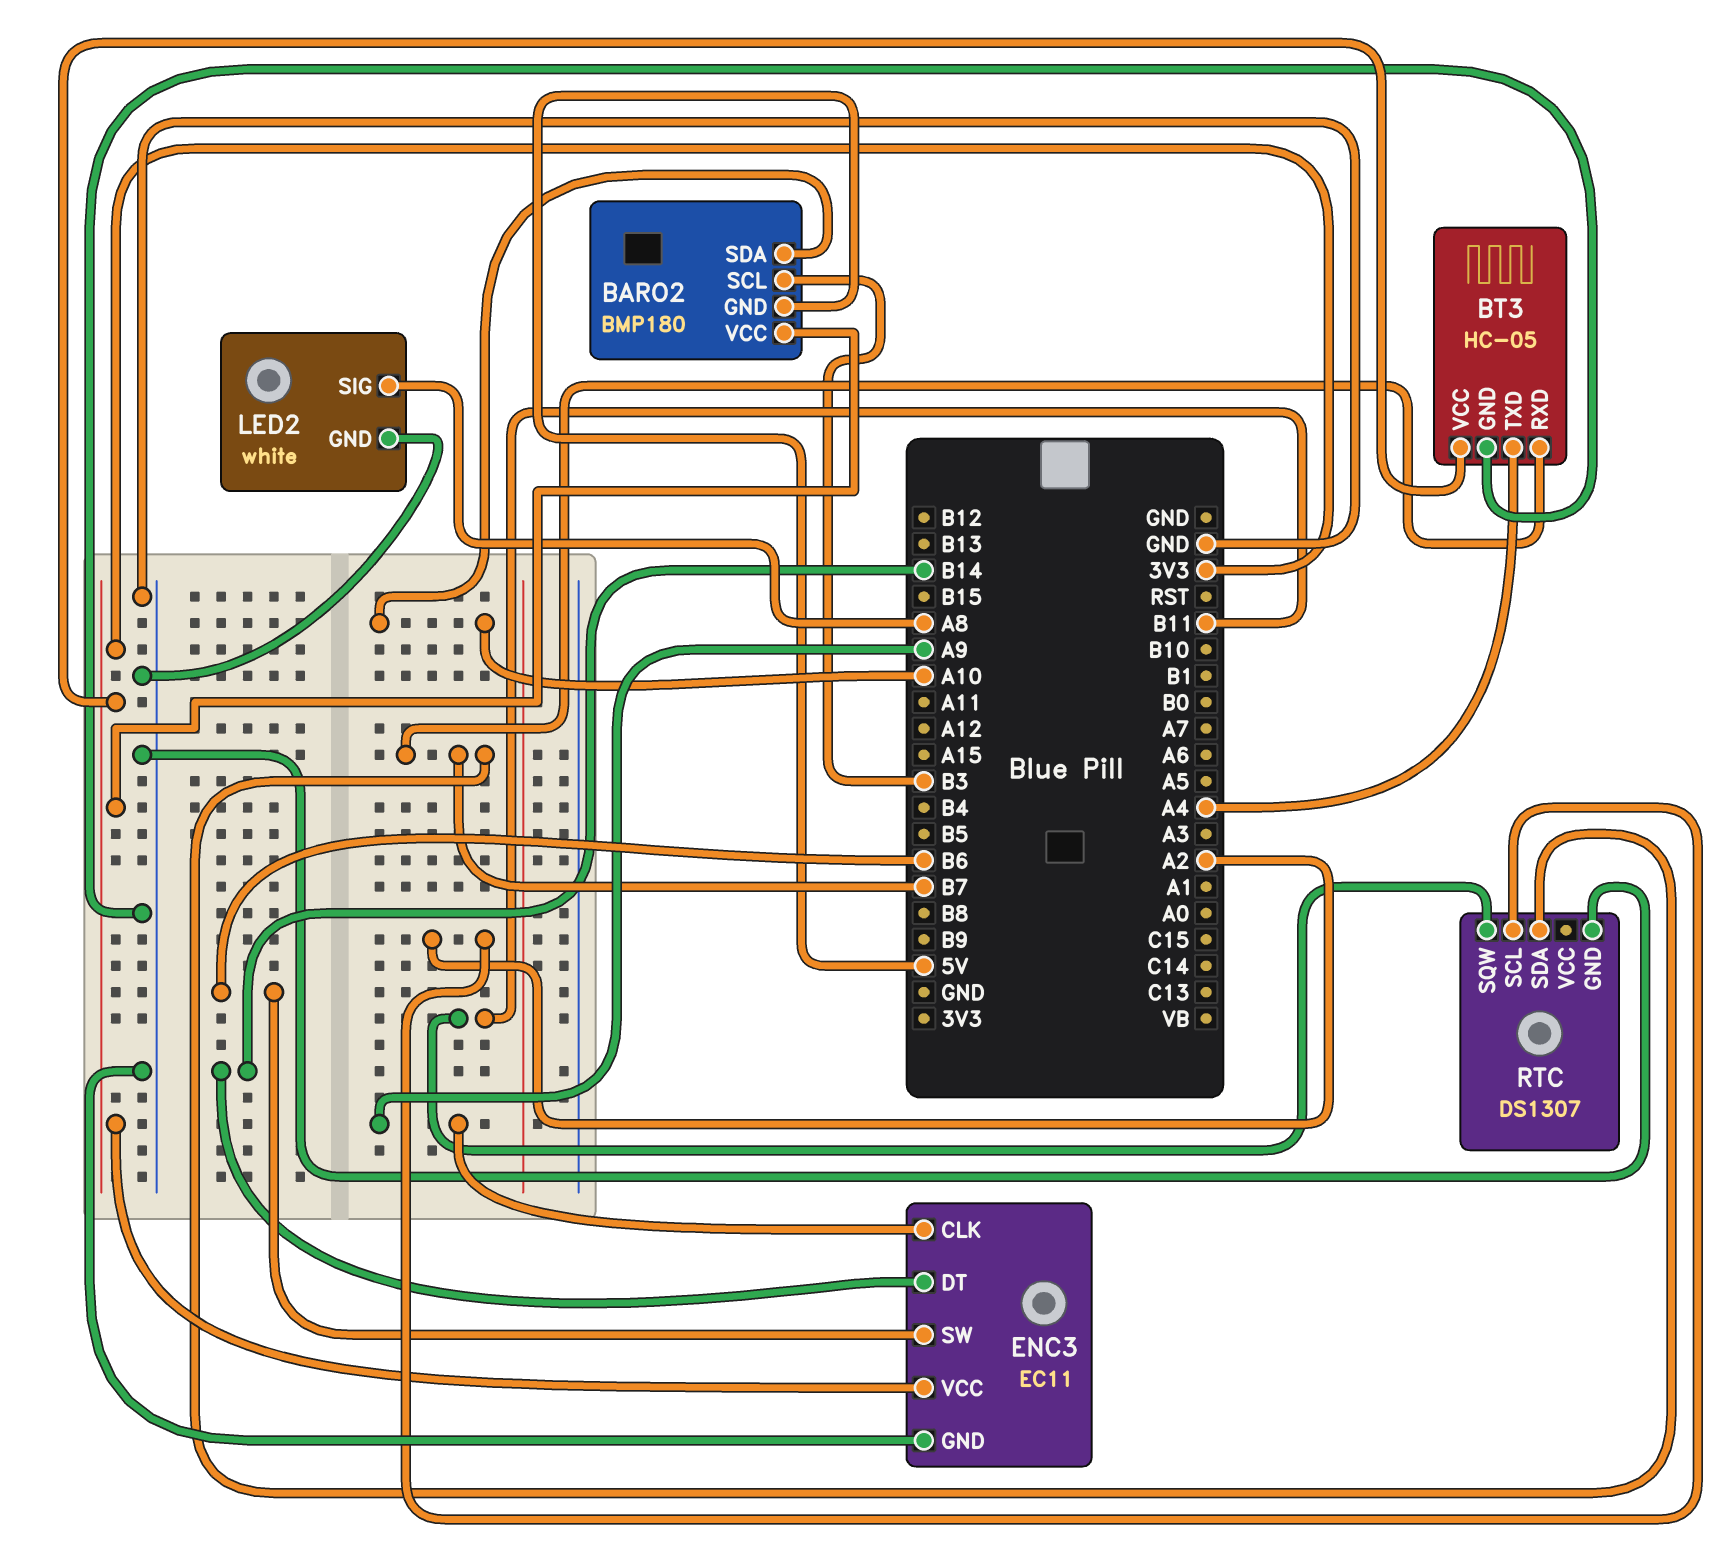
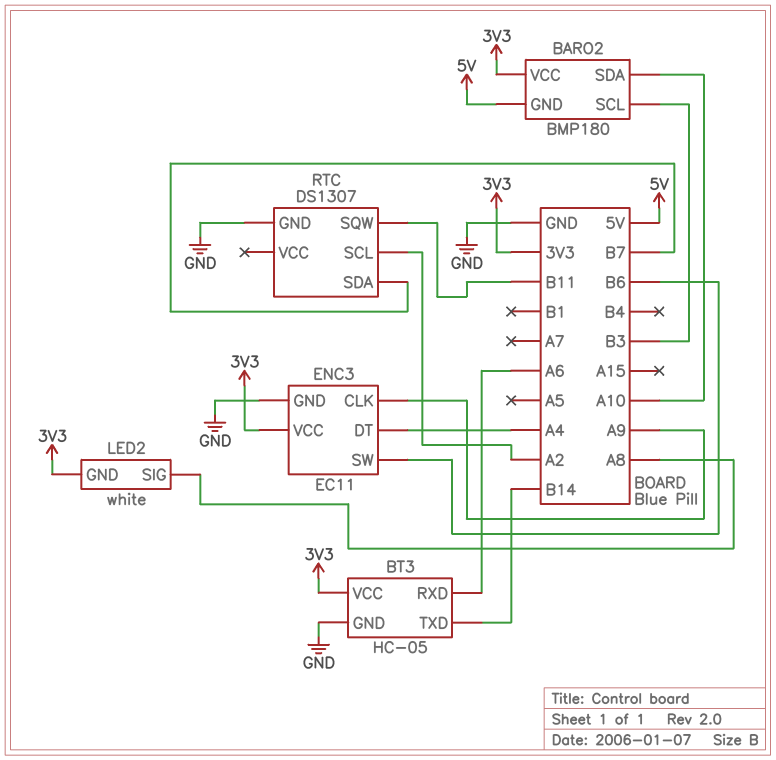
BT3 pin RXD: B7 -> A6
BT3 pin TXD: A4 -> B14
ENC3 pin DT: B14 -> A4
LED2 pin GND: GND -> 3V3

